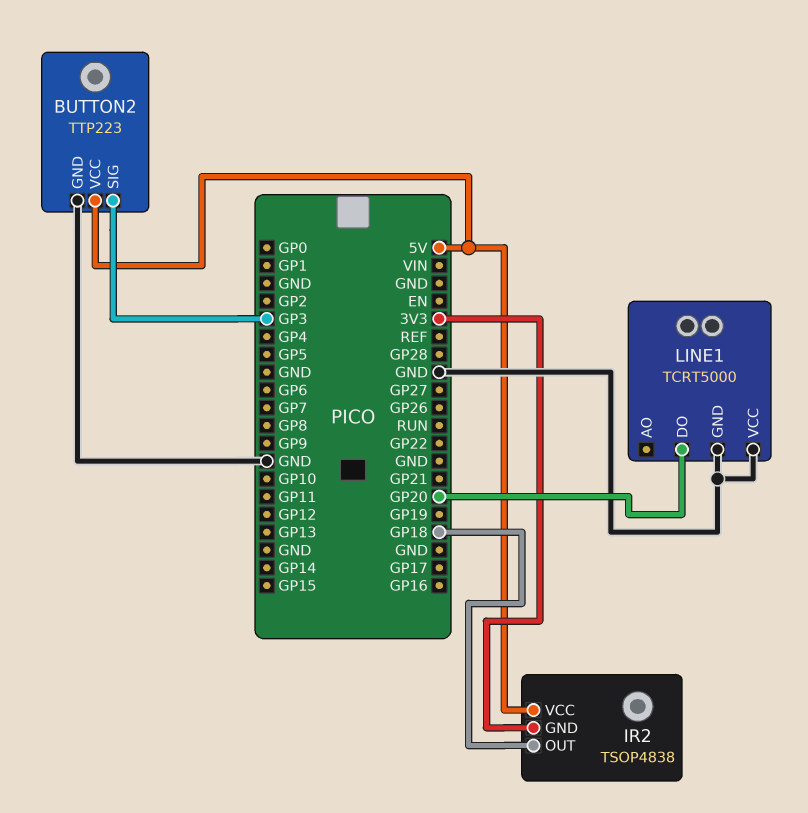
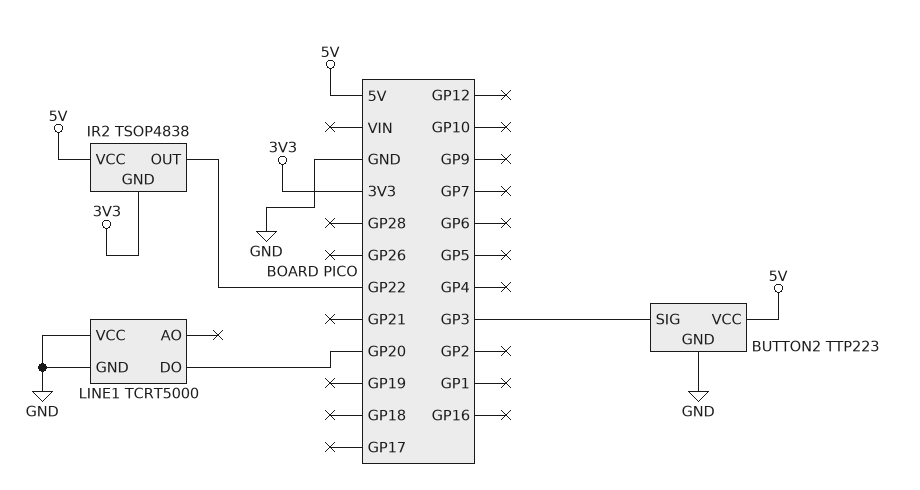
IR2 pin OUT: GP18 -> GP22

